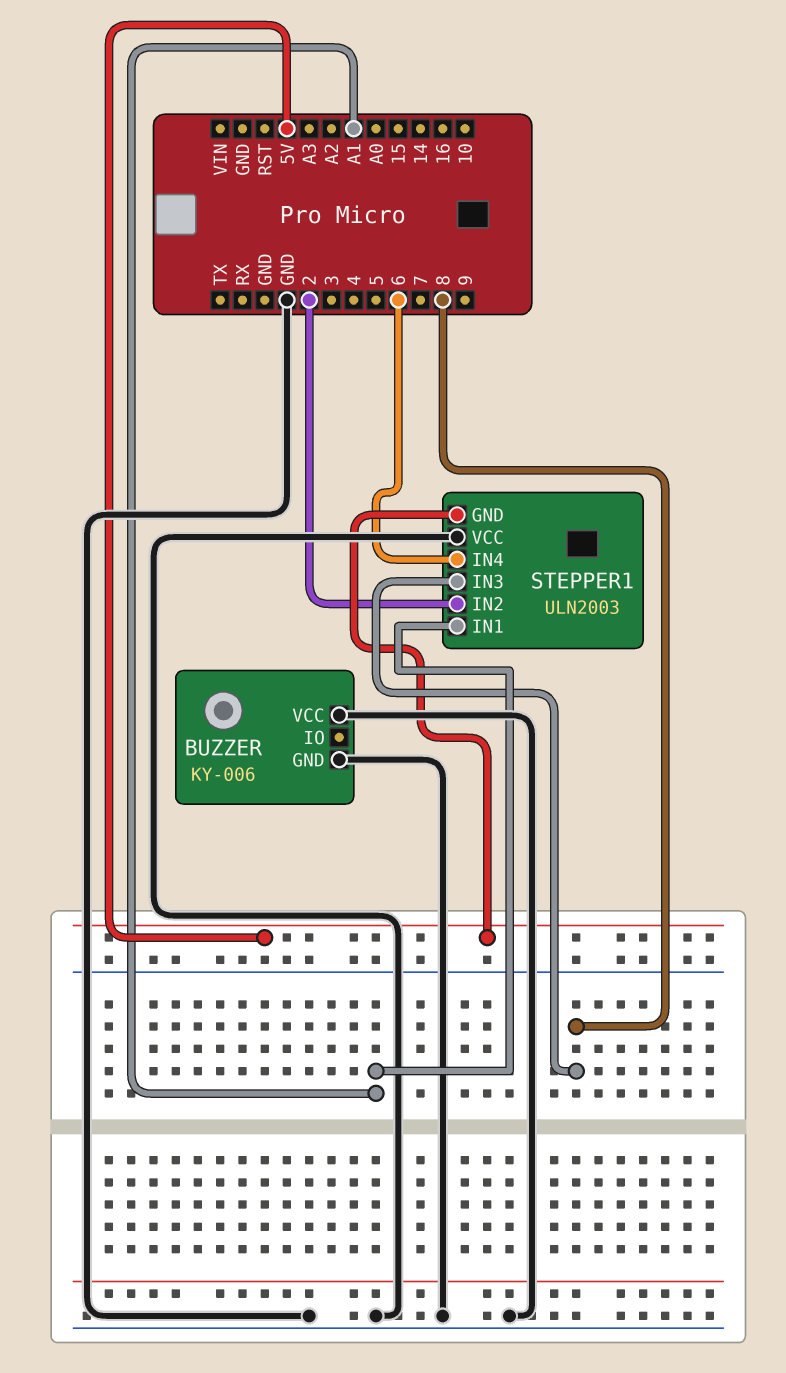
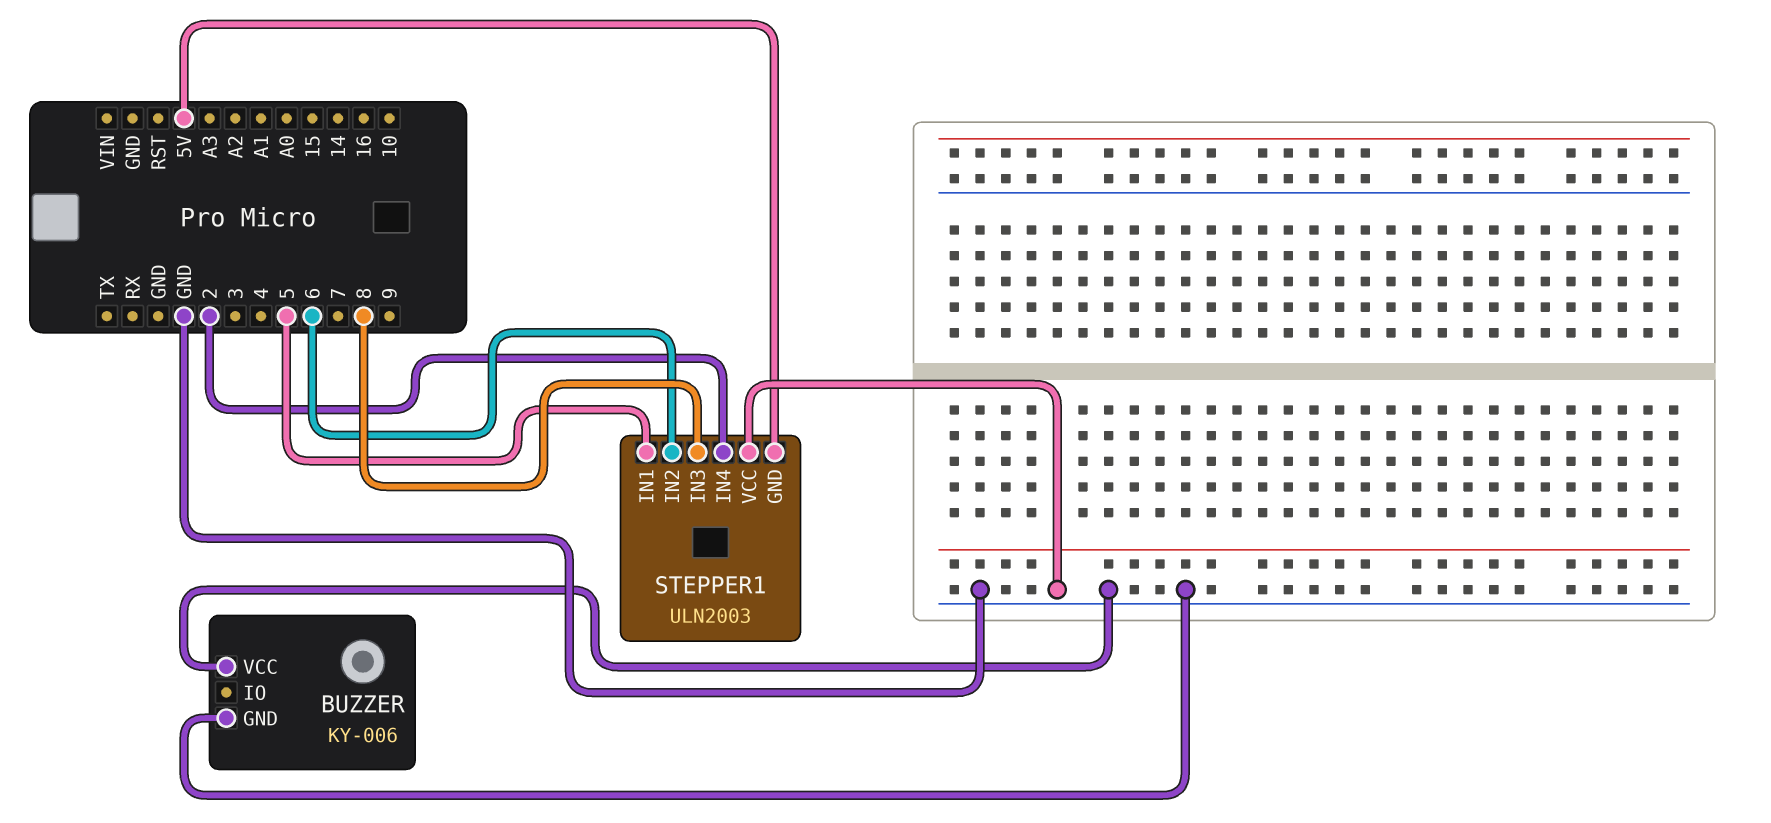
STEPPER1 pin IN1: A1 -> 5
STEPPER1 pin IN2: 2 -> 6
STEPPER1 pin IN4: 6 -> 2

